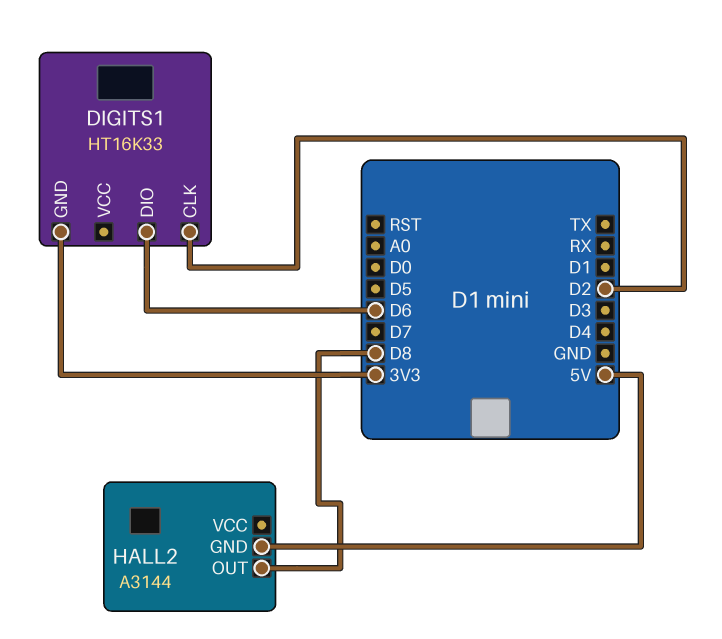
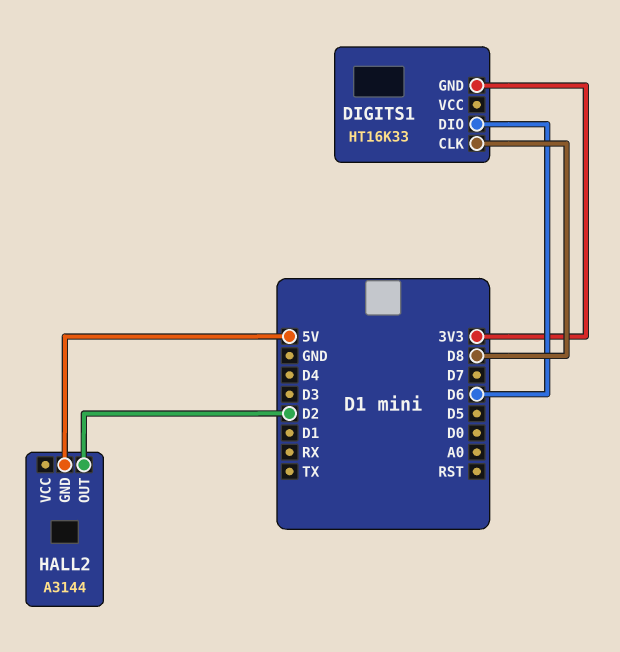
DIGITS1 pin CLK: D2 -> D8
HALL2 pin OUT: D8 -> D2

